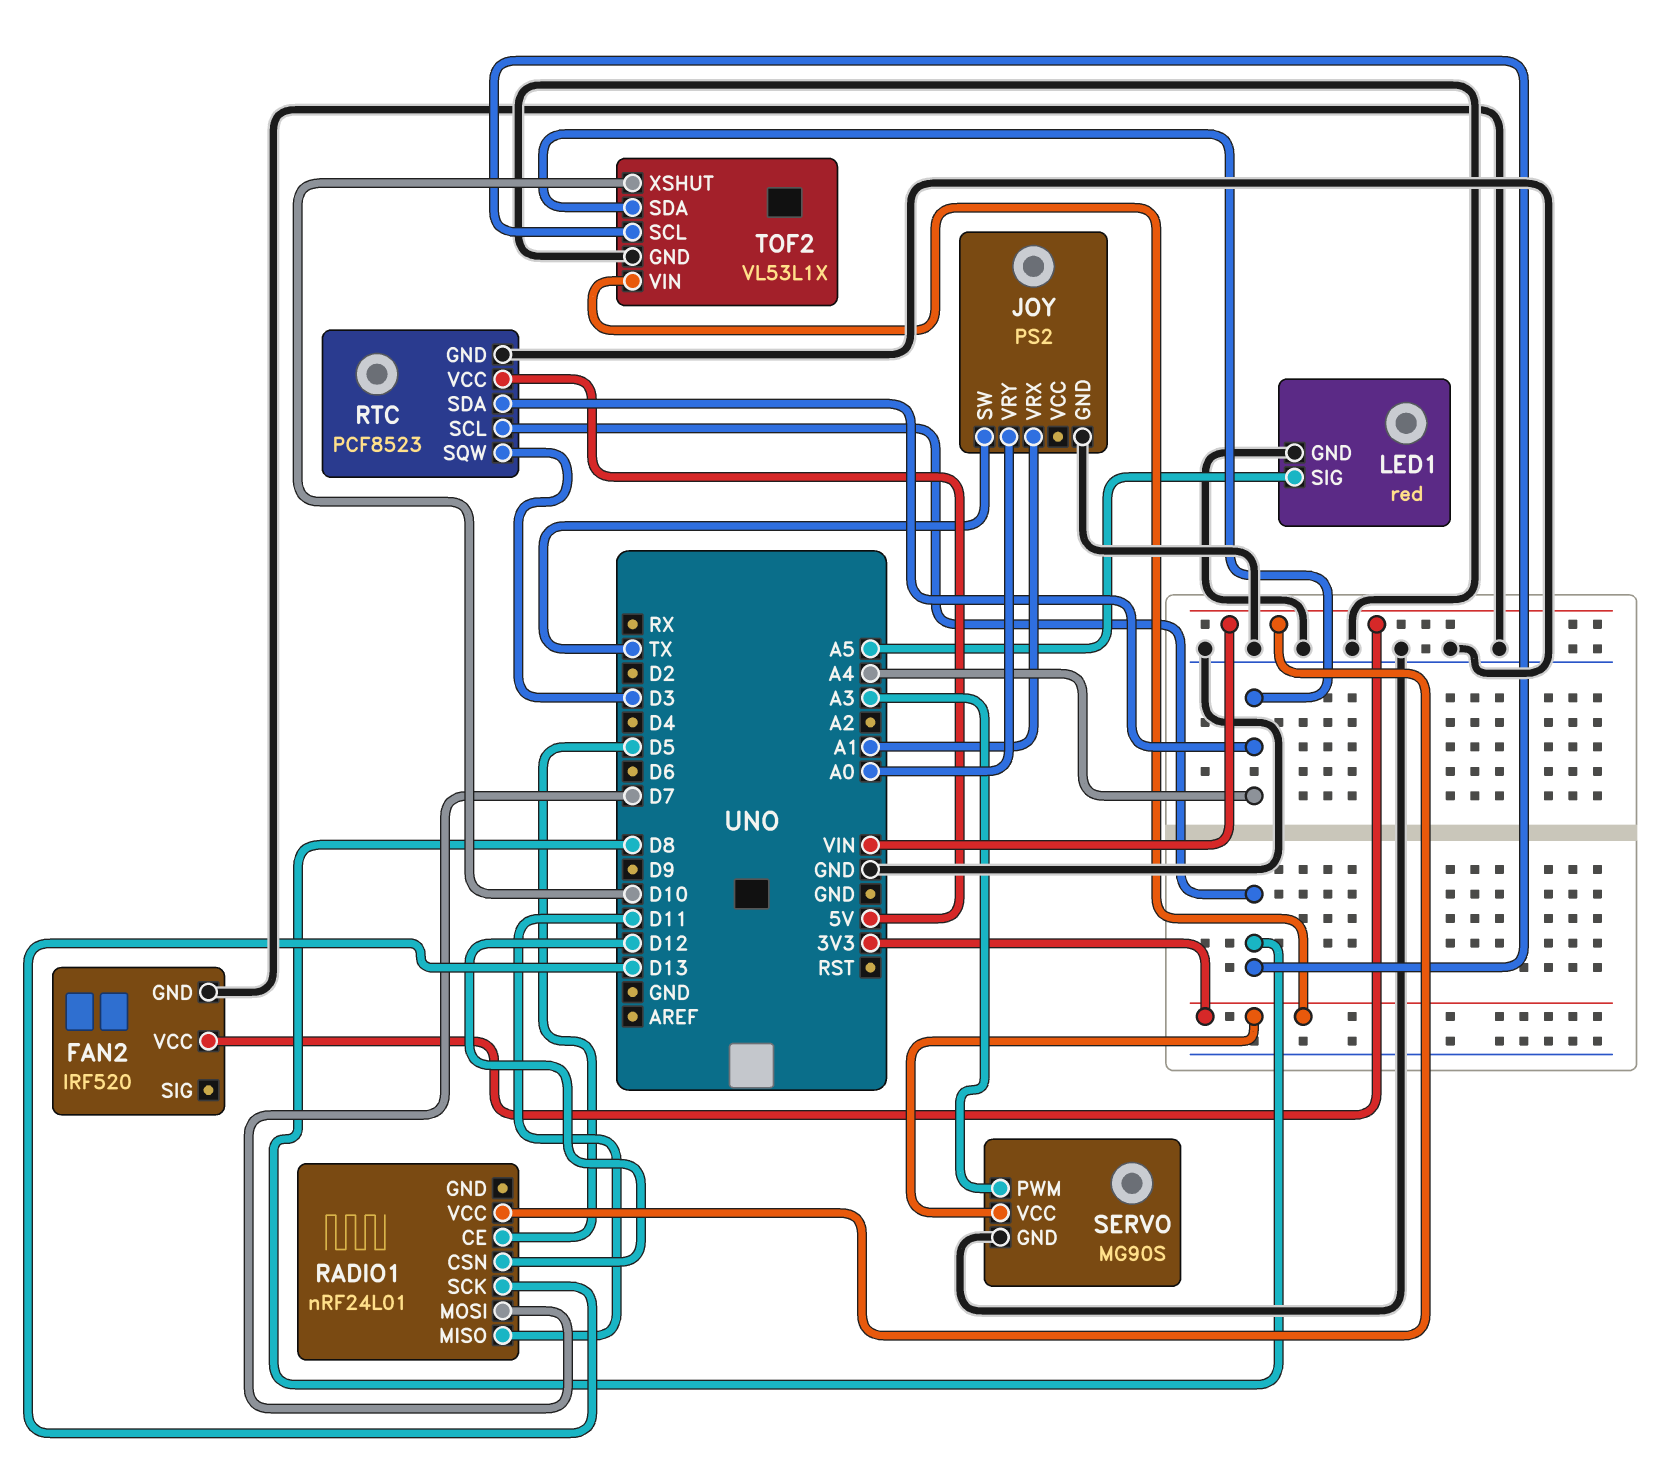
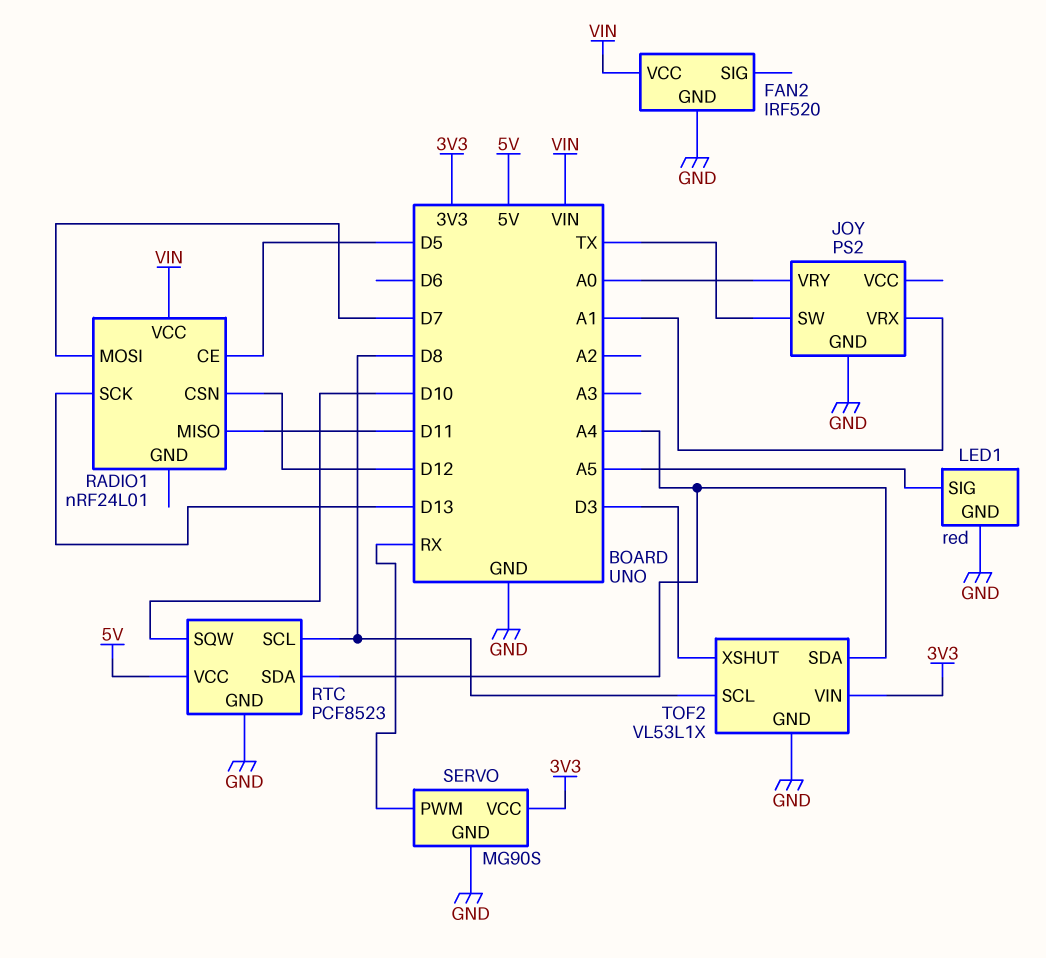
RTC pin SQW: D3 -> D10
SERVO pin PWM: A3 -> RX
TOF2 pin XSHUT: D10 -> D3

